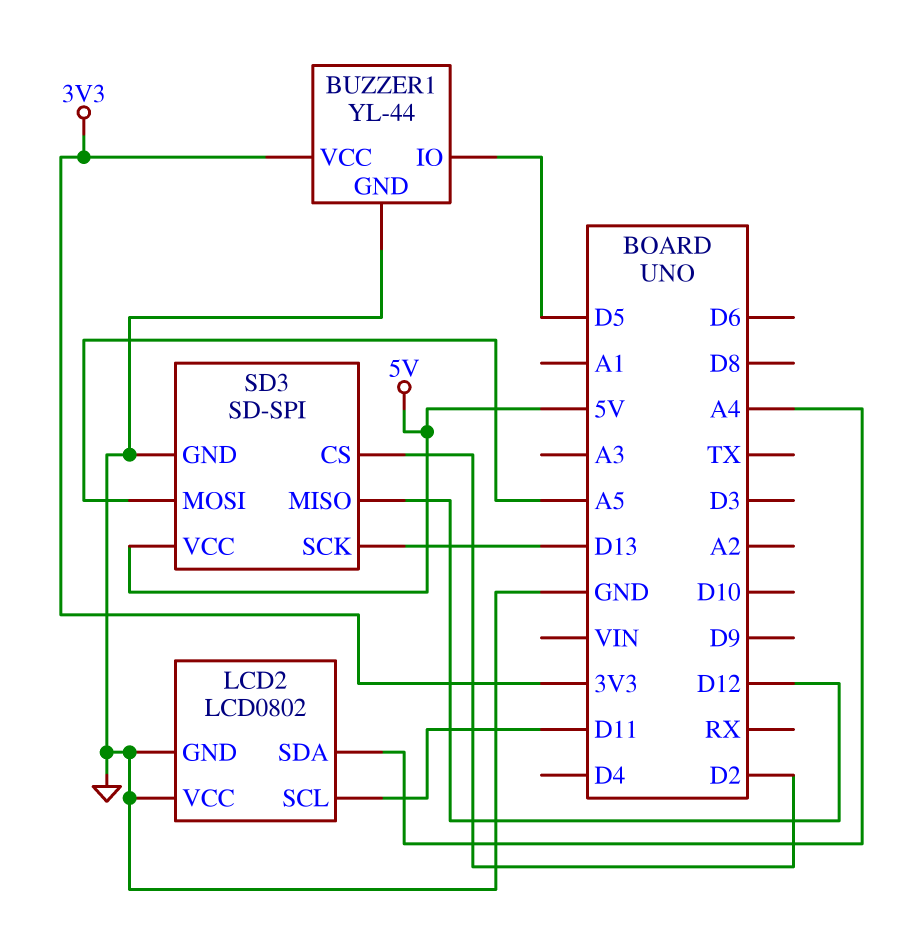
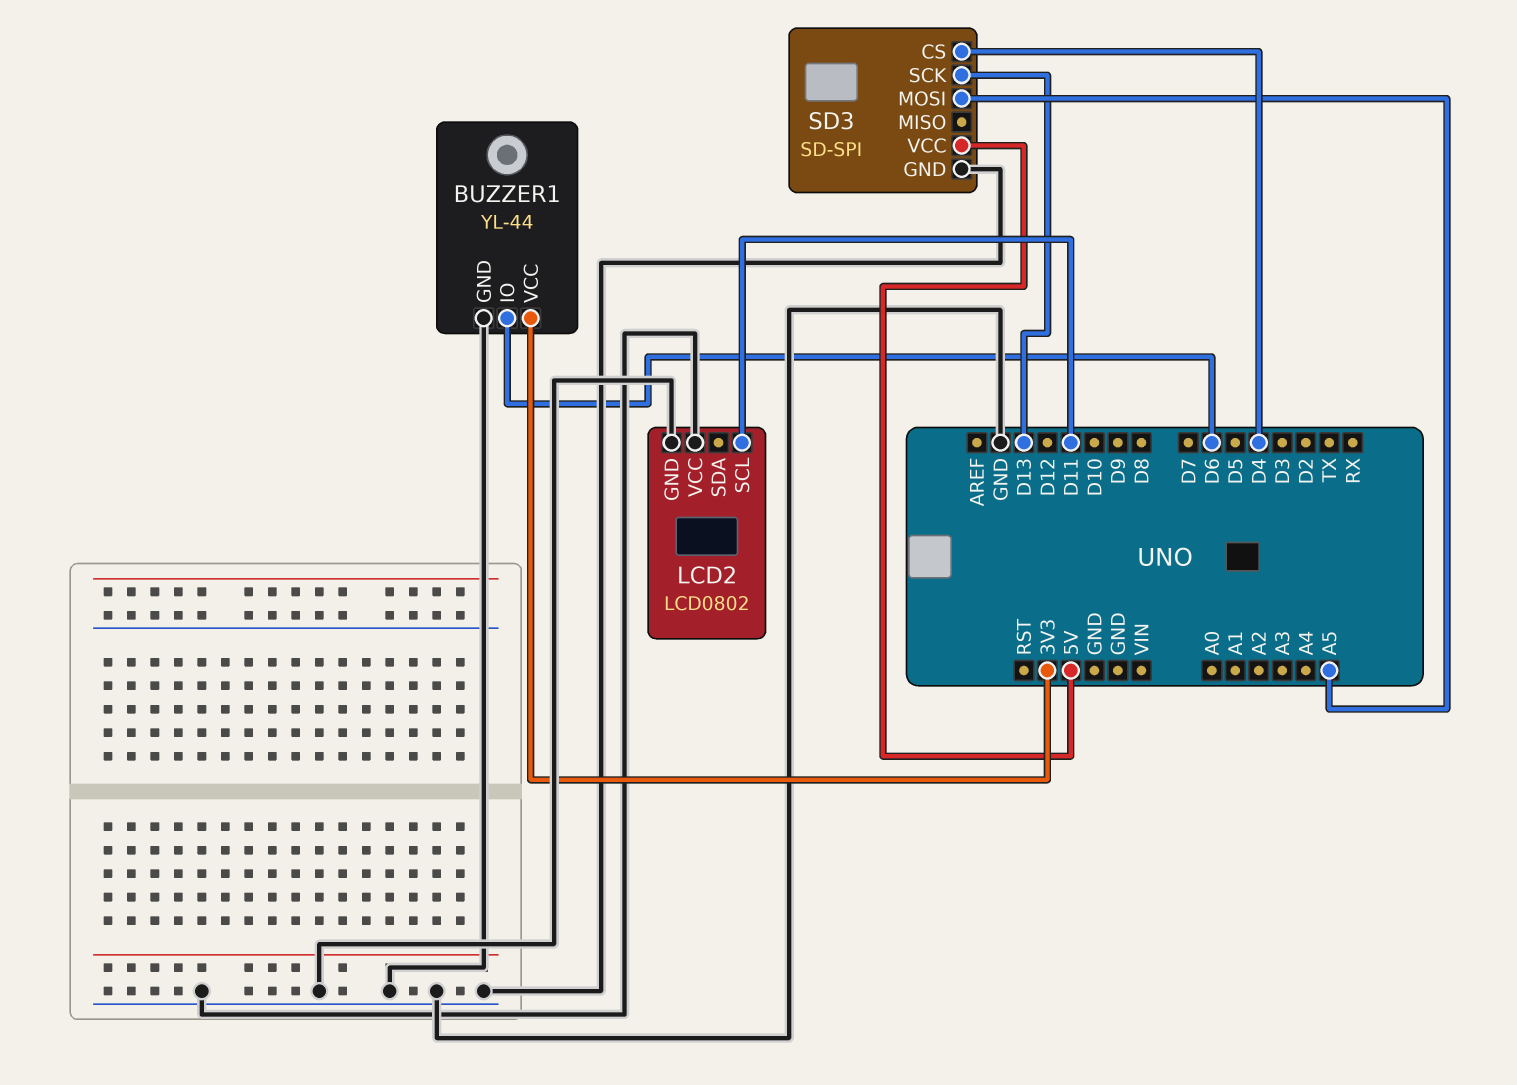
BUZZER1 pin IO: D5 -> D6
LCD2 pin SDA: A4 -> none
SD3 pin CS: D2 -> D4
SD3 pin MISO: D12 -> none

